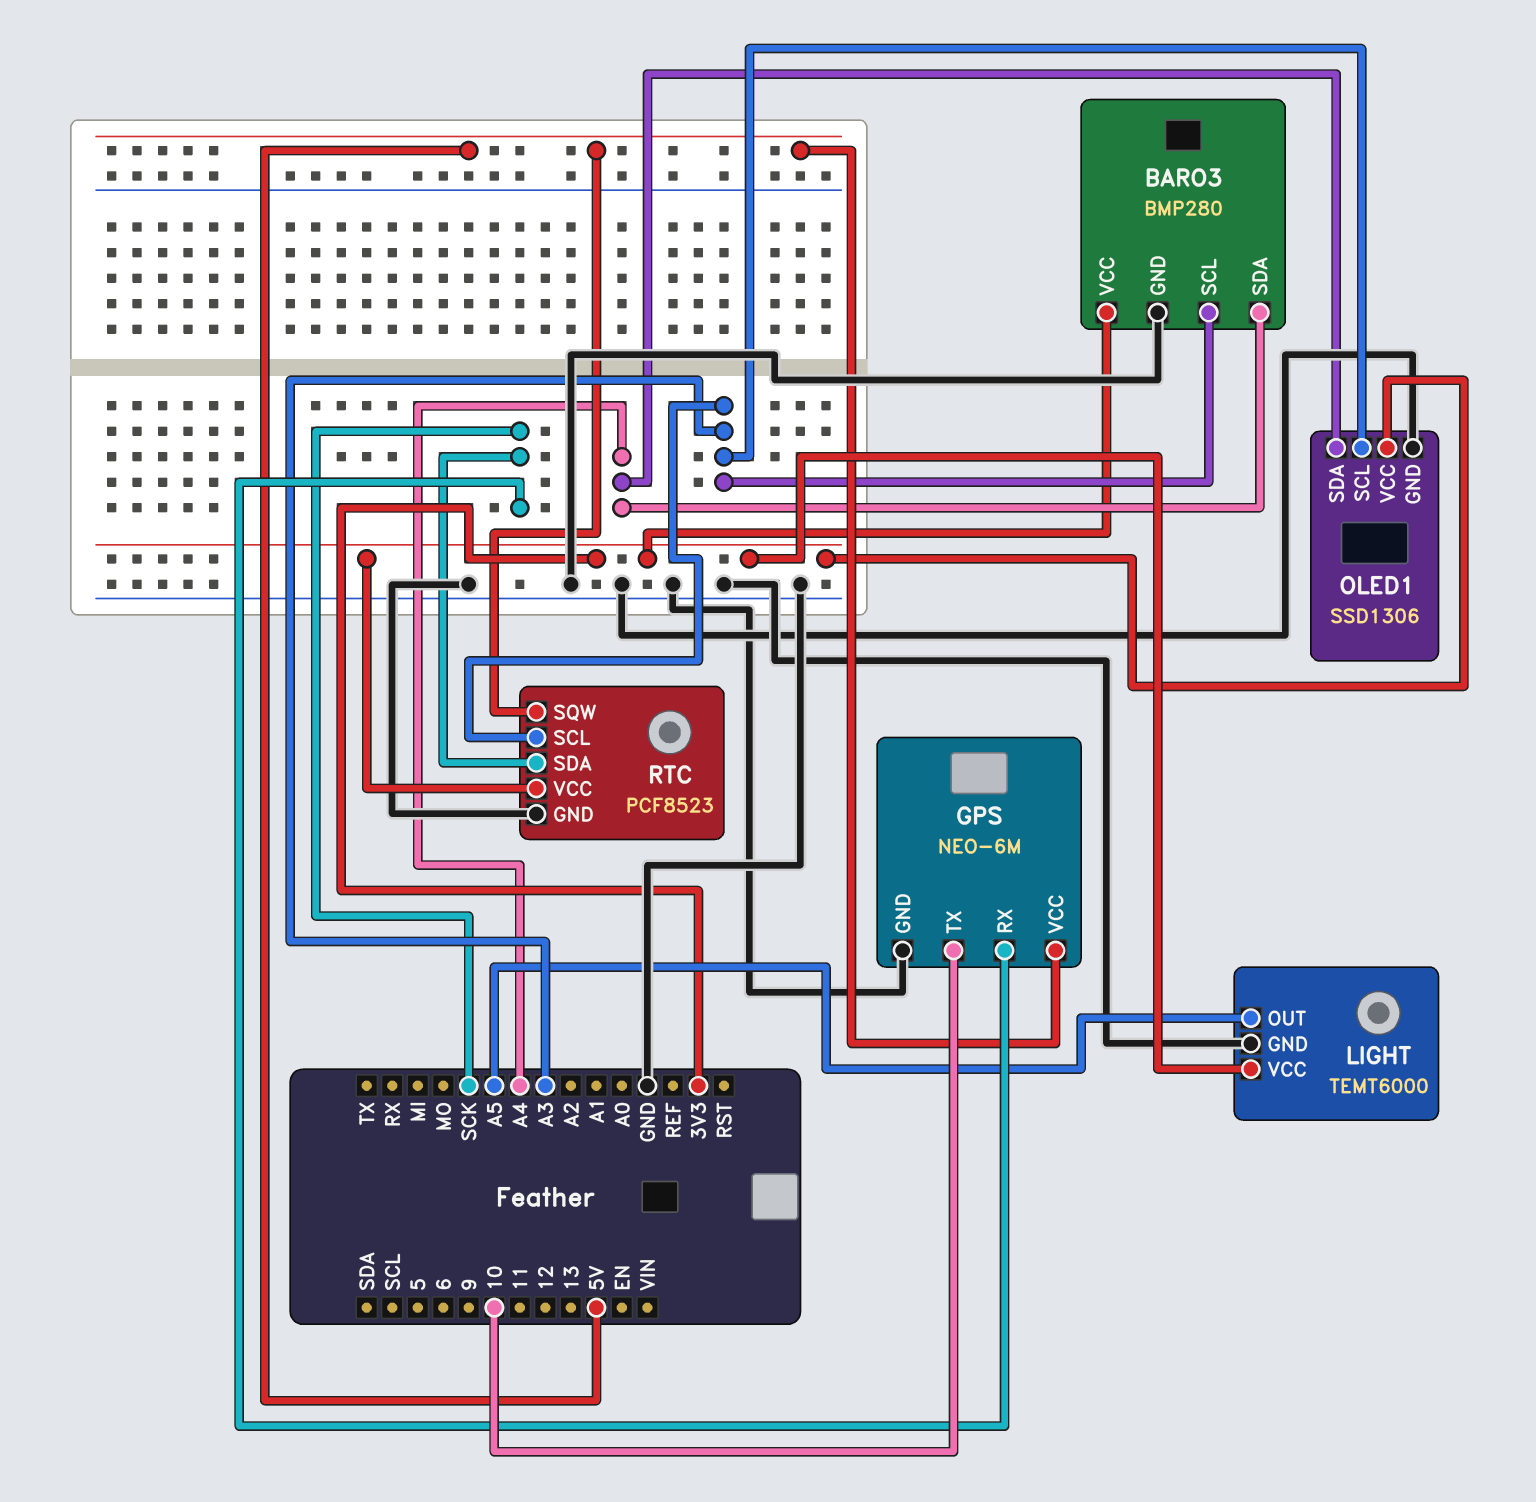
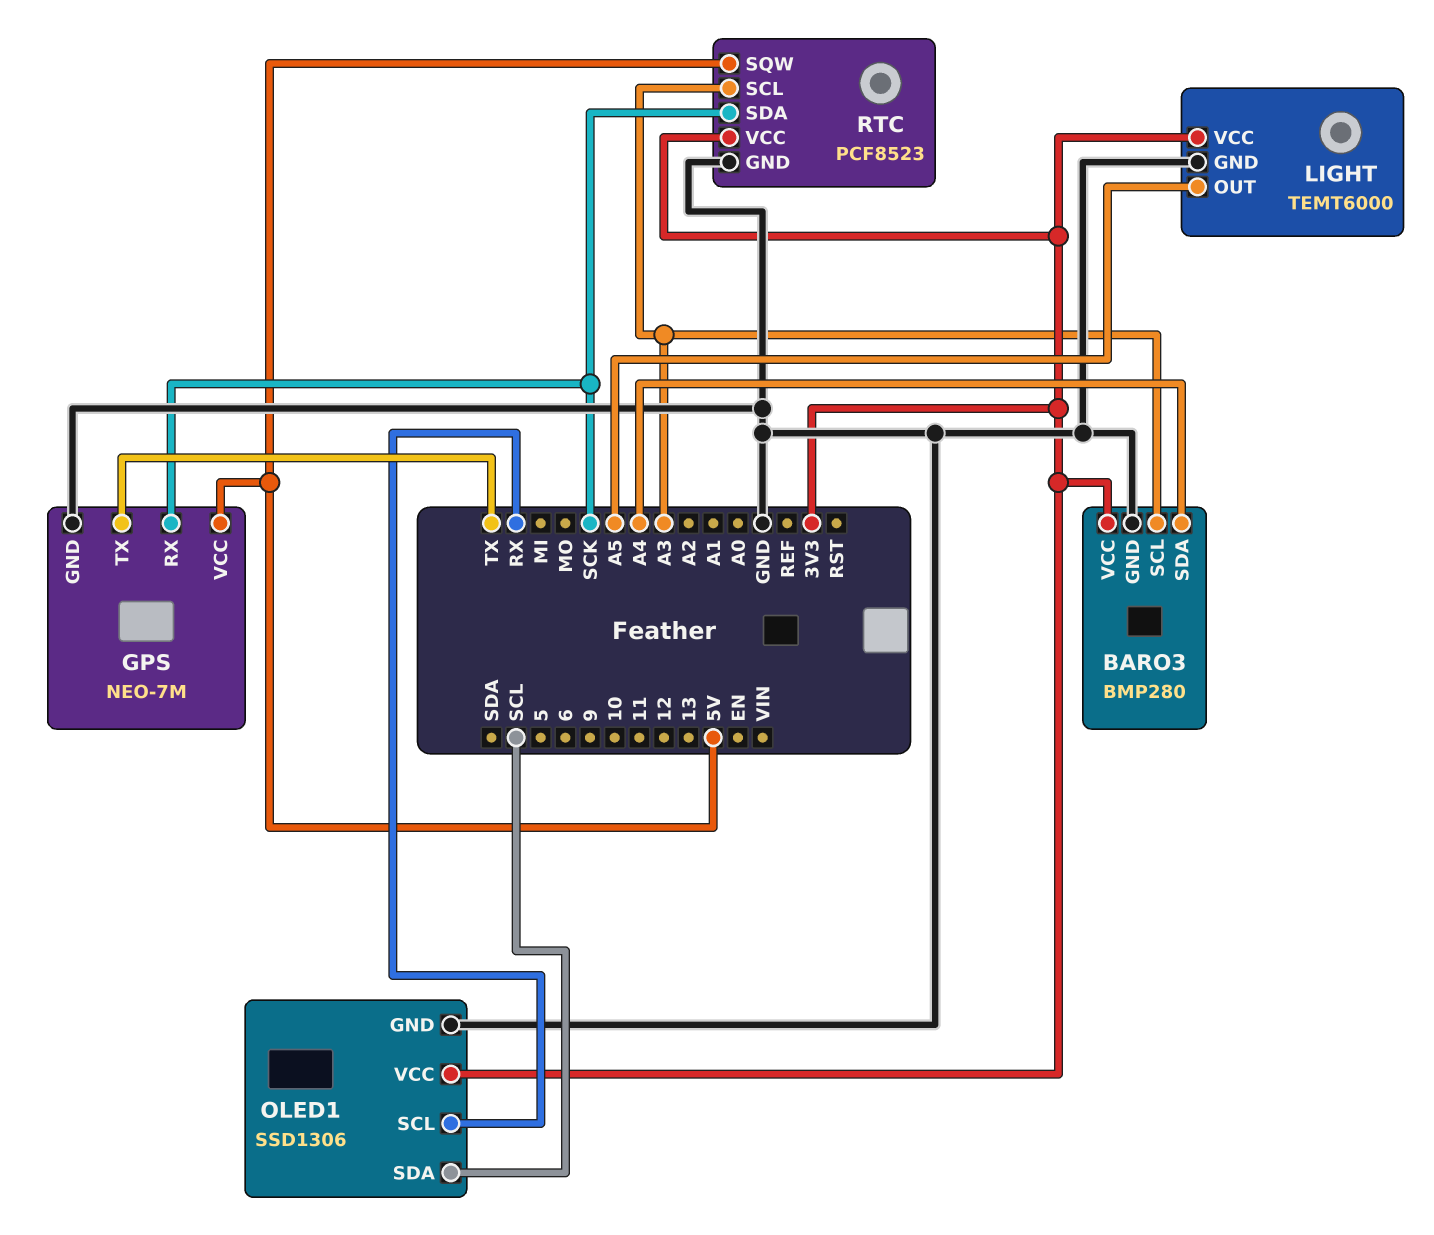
GPS: NEO-6M -> NEO-7M
GPS pin TX: 10 -> TX
OLED1 pin SCL: A3 -> RX
OLED1 pin SDA: A4 -> SCL

